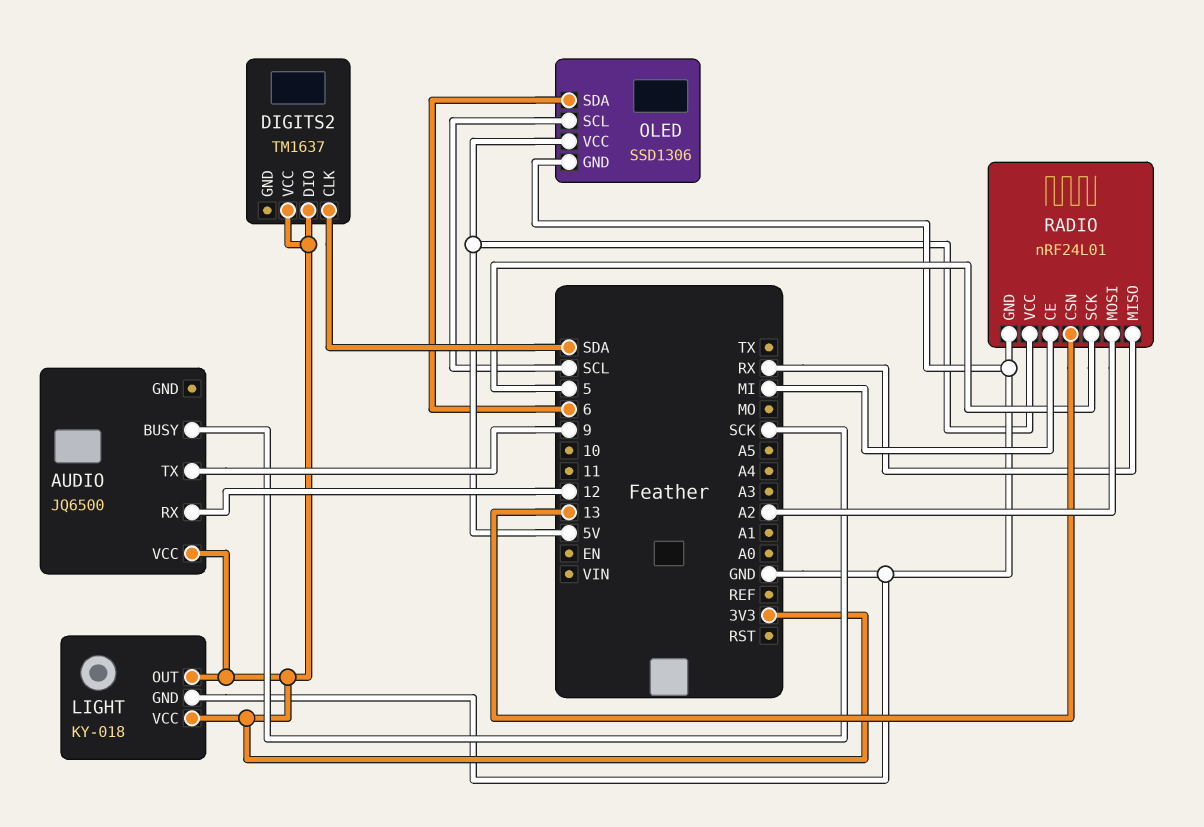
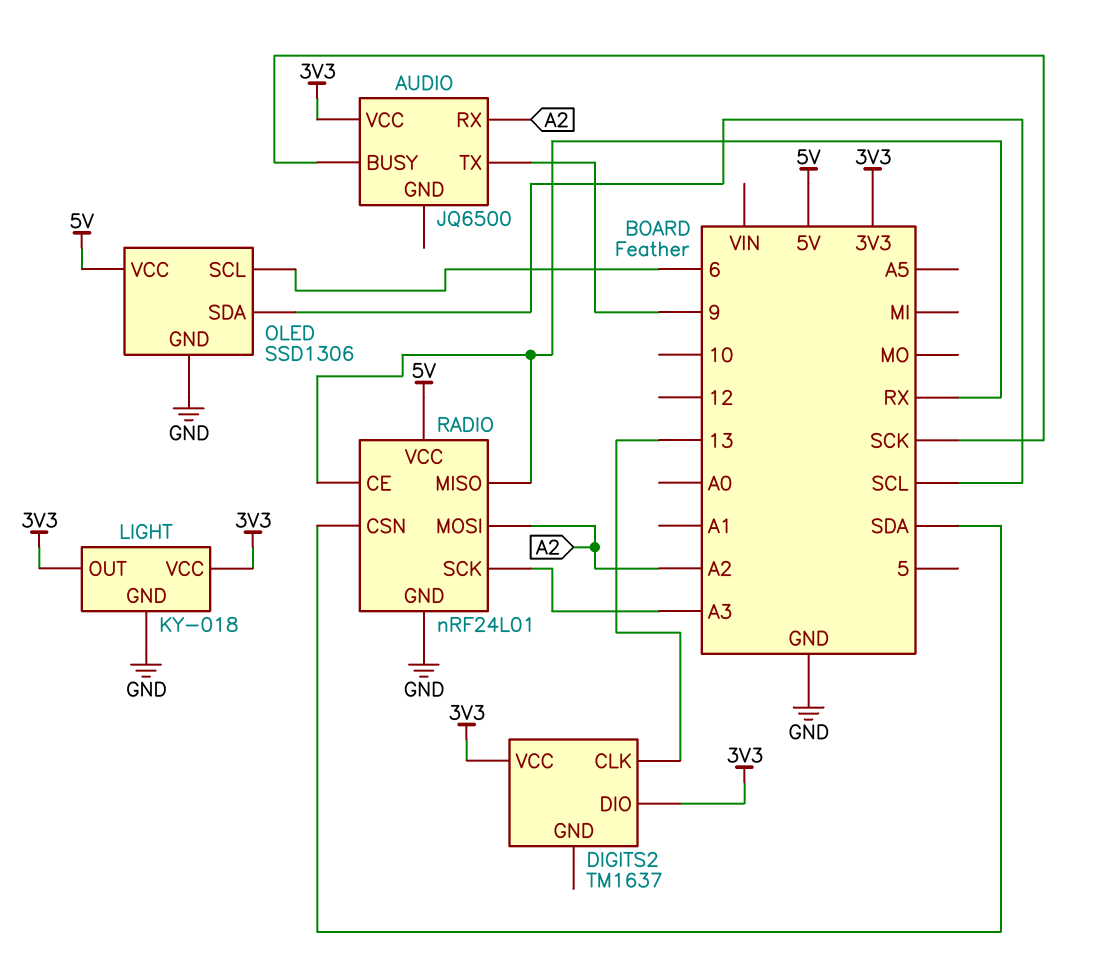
AUDIO pin RX: 12 -> A2
DIGITS2 pin CLK: SDA -> 13
OLED pin SCL: SCL -> 6
OLED pin SDA: 6 -> SCL
RADIO pin CE: MI -> RX
RADIO pin CSN: 13 -> SDA
RADIO pin SCK: 5 -> A3

